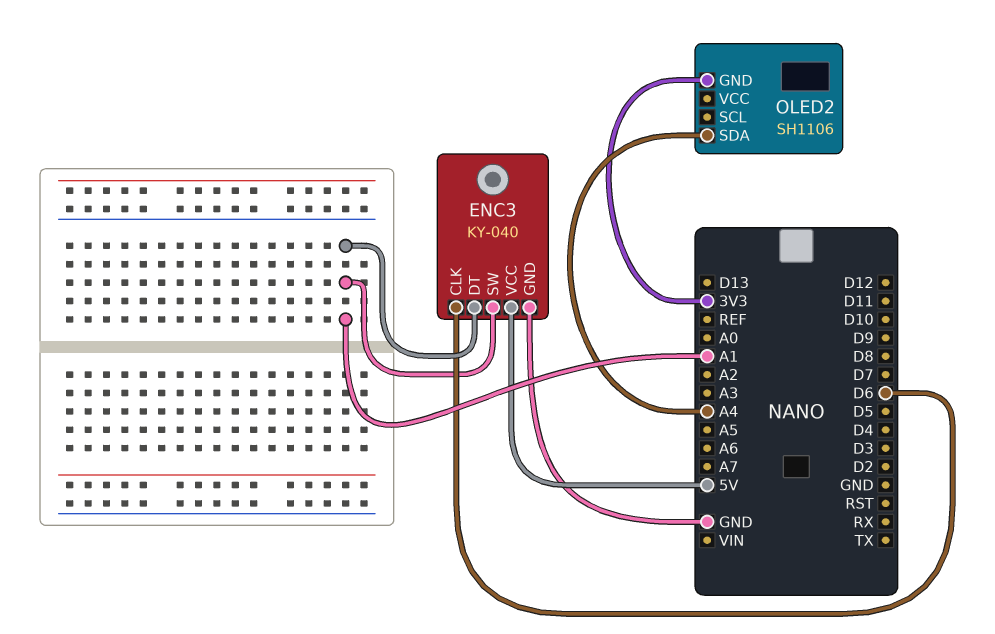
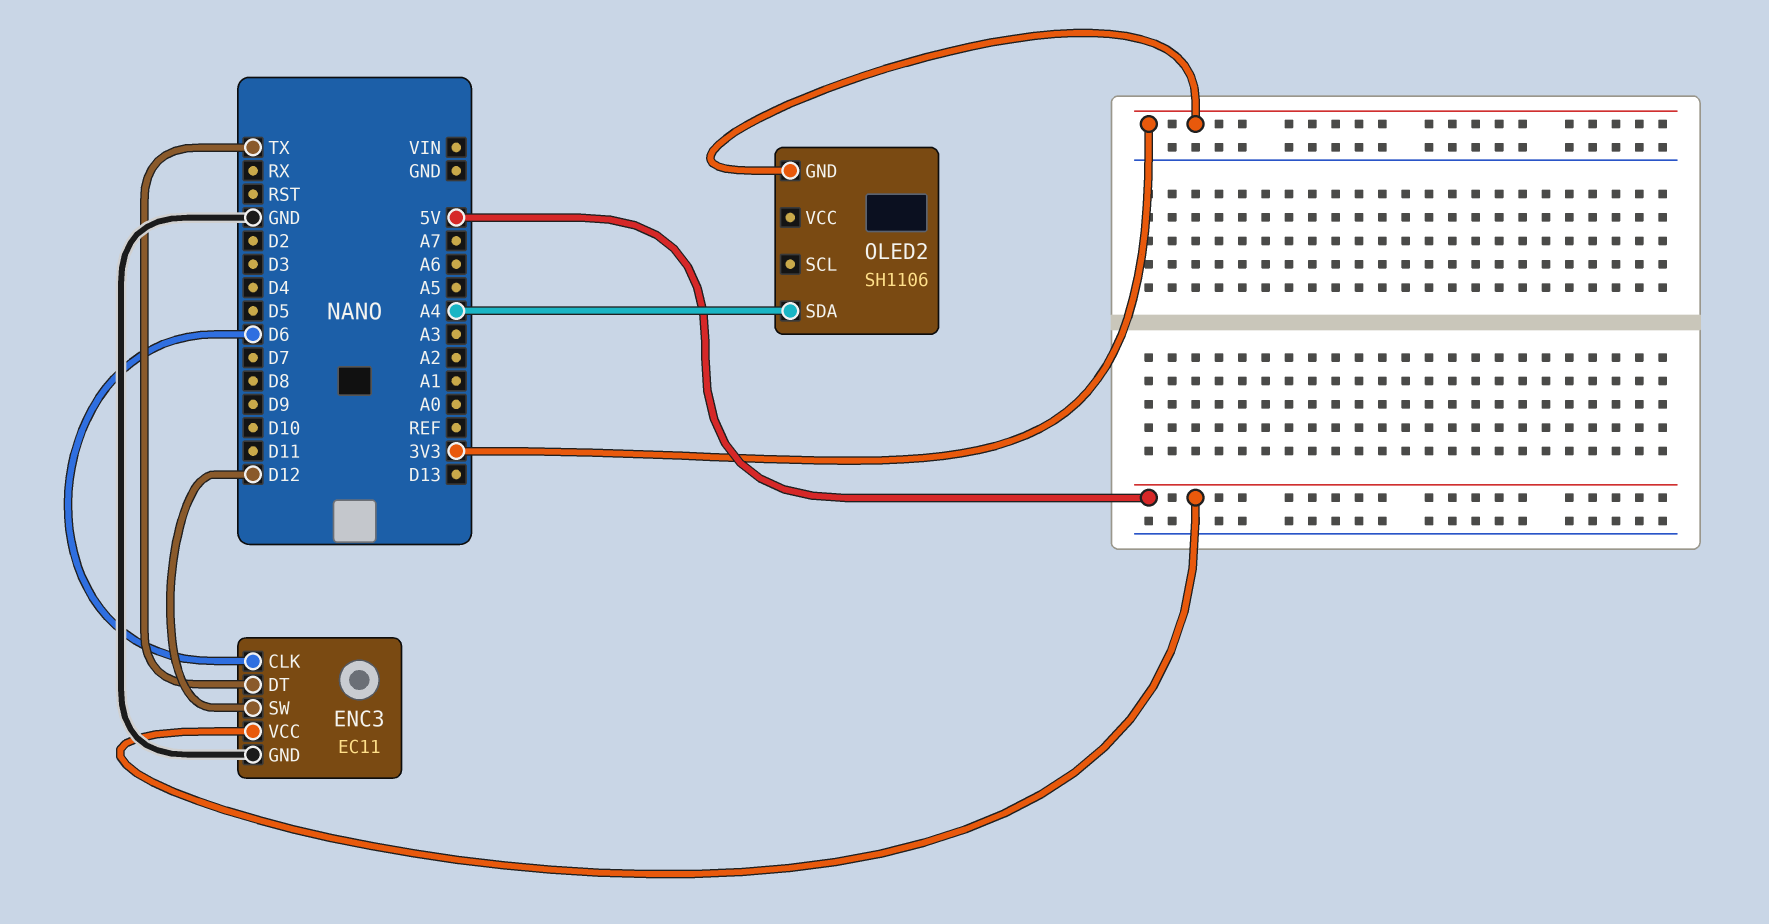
ENC3: KY-040 -> EC11
ENC3 pin DT: A1 -> TX
ENC3 pin SW: A1 -> D12

